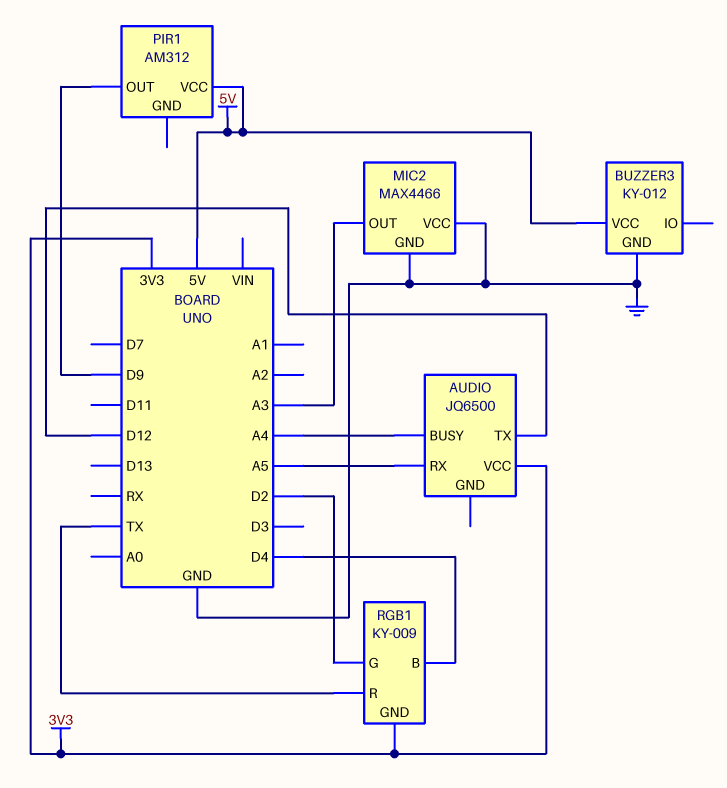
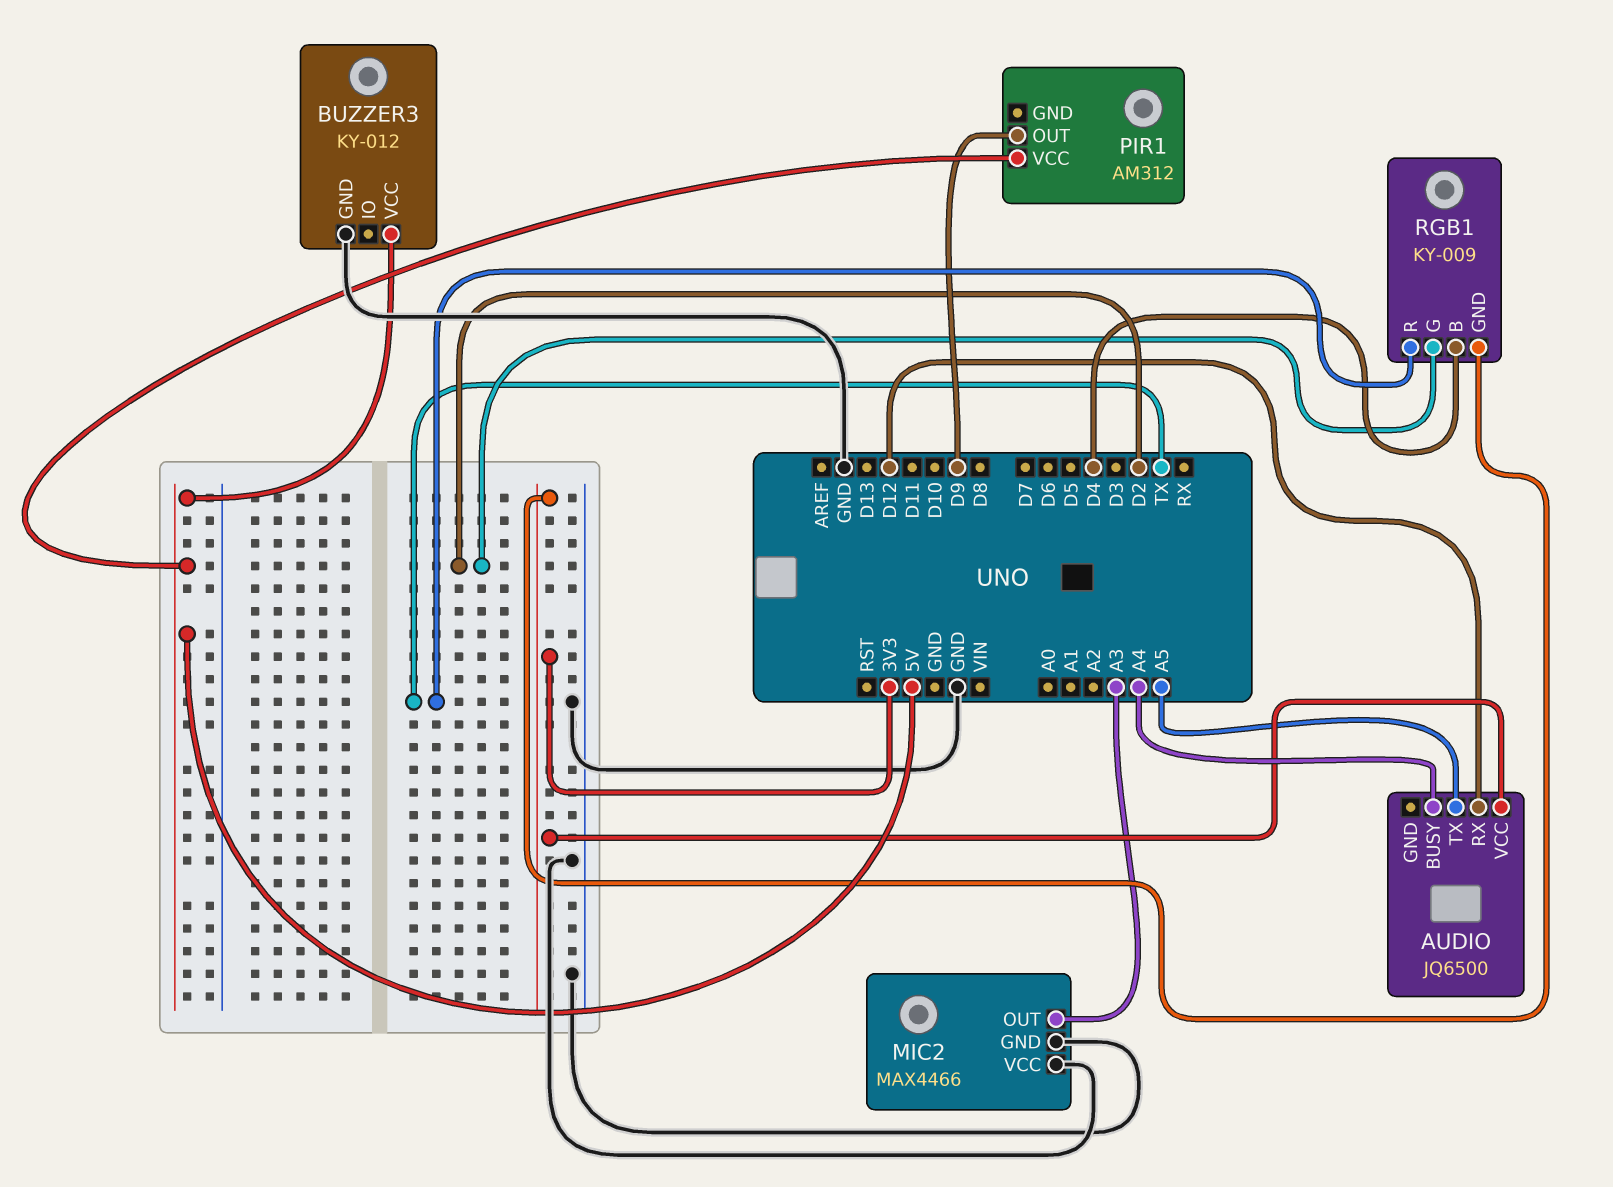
AUDIO pin RX: A5 -> D12
AUDIO pin TX: D12 -> A5

